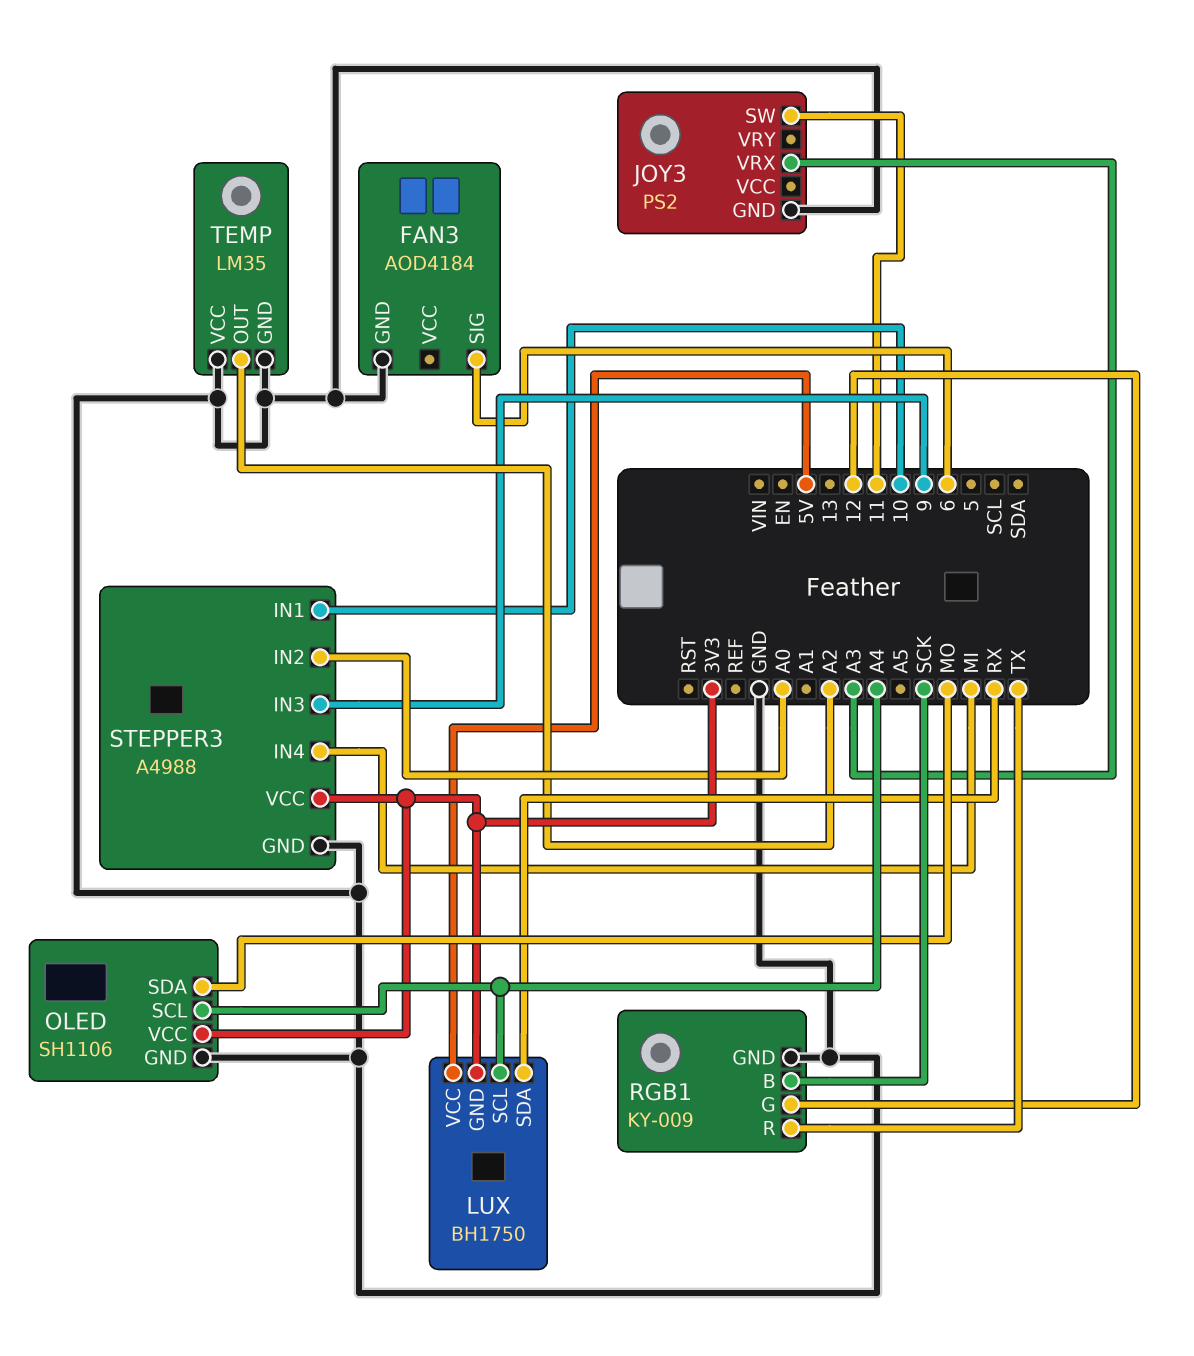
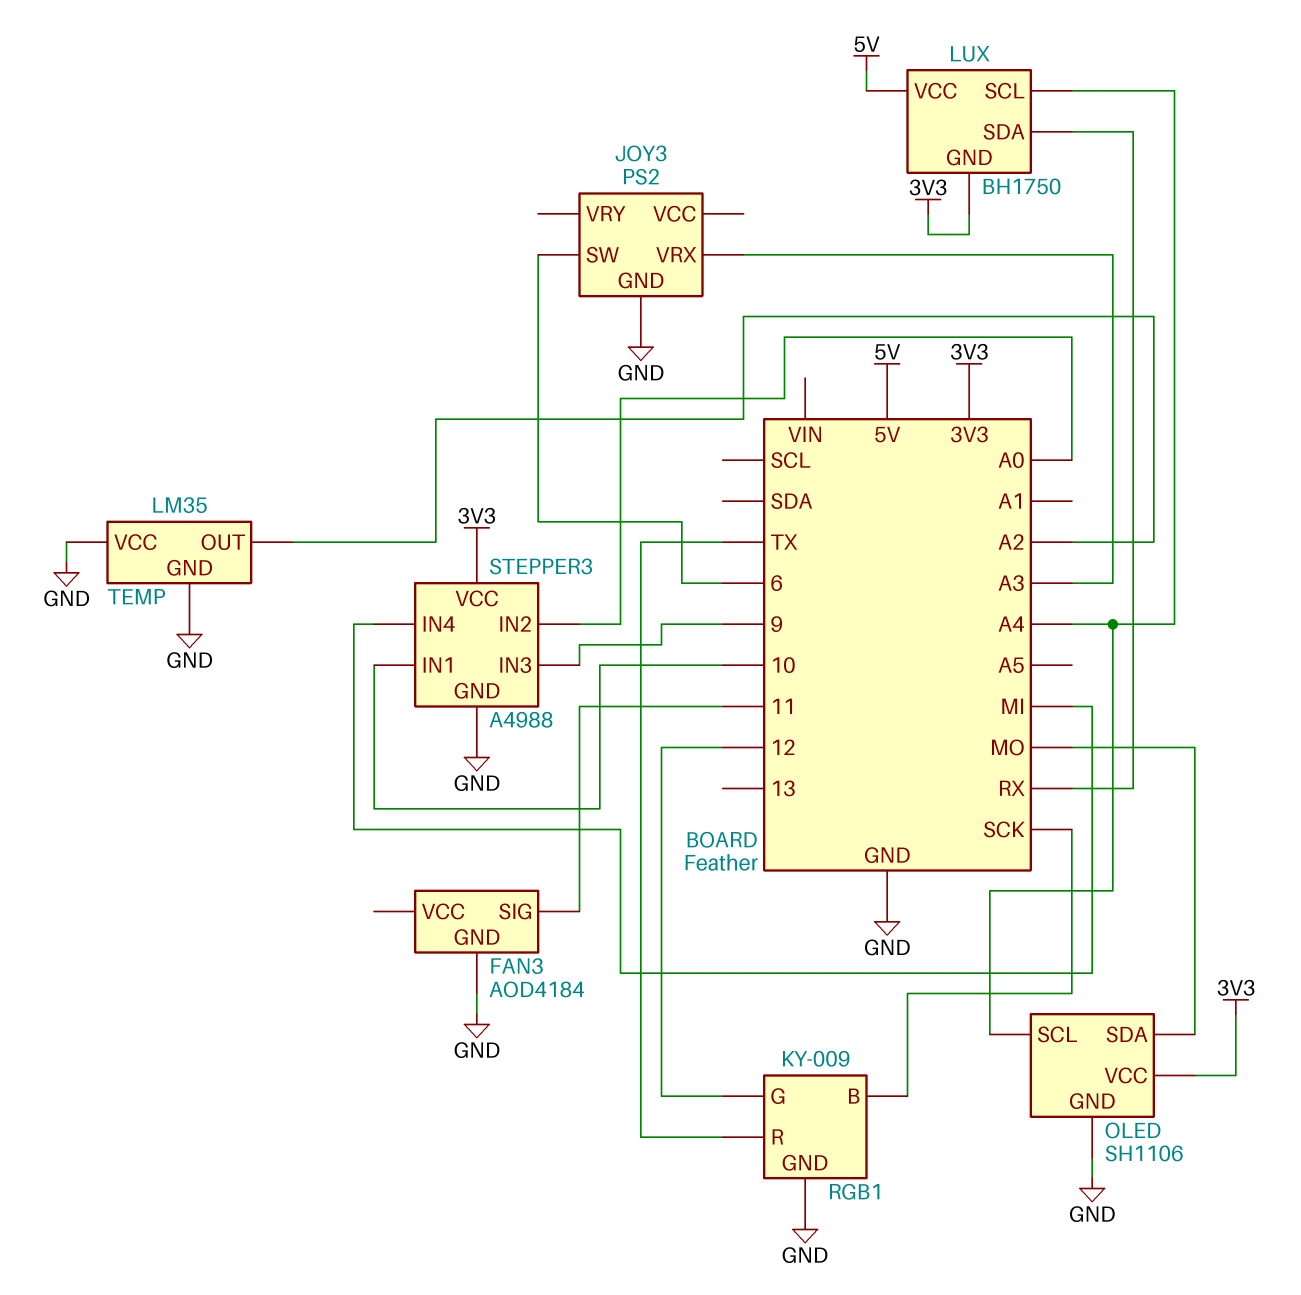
FAN3 pin SIG: 6 -> 11
JOY3 pin SW: 11 -> 6

